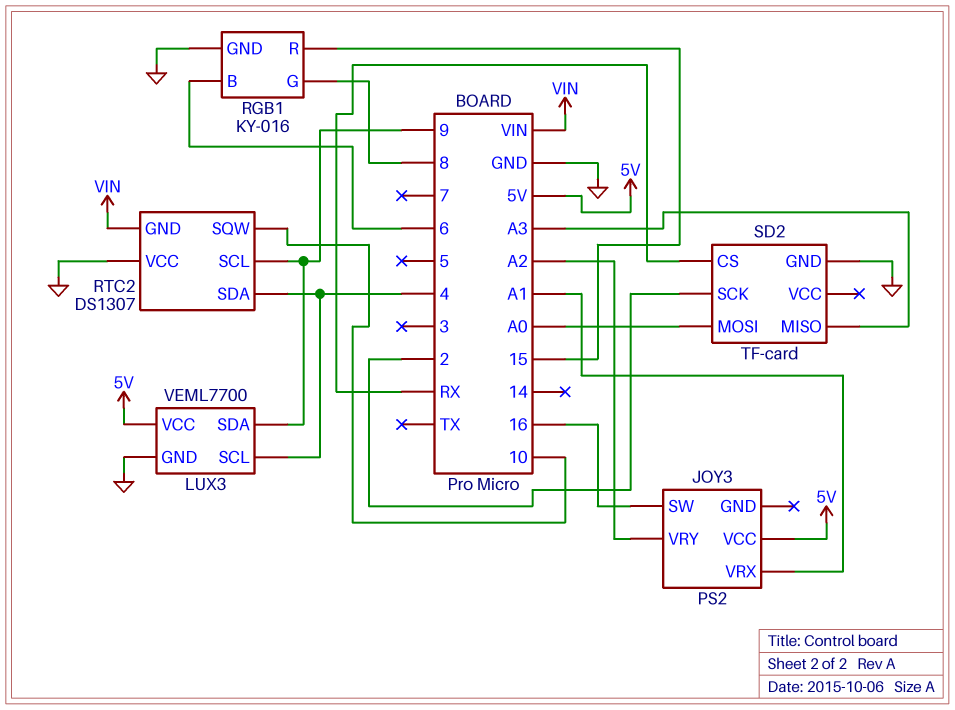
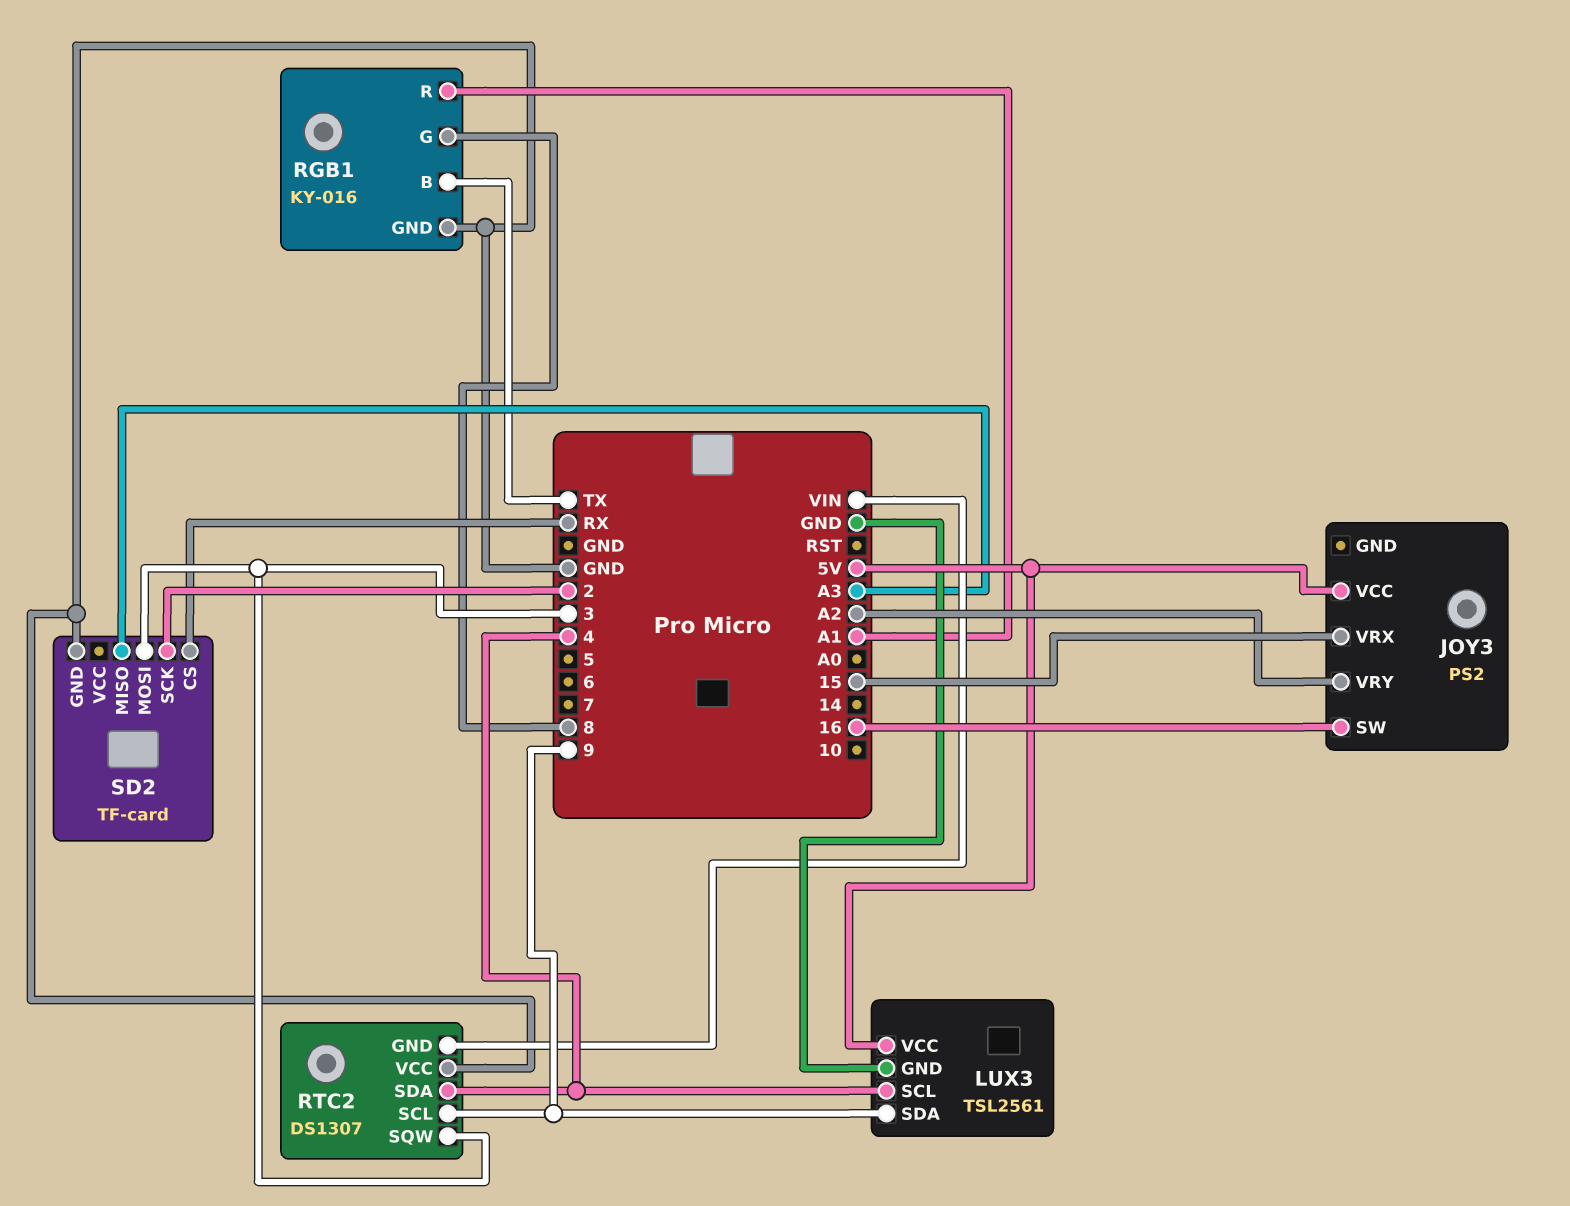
JOY3 pin VRX: A1 -> 15
LUX3: VEML7700 -> TSL2561
RGB1 pin B: 6 -> TX
RGB1 pin R: 15 -> A1
RTC2 pin SQW: 10 -> 3
SD2 pin MOSI: A0 -> 3

